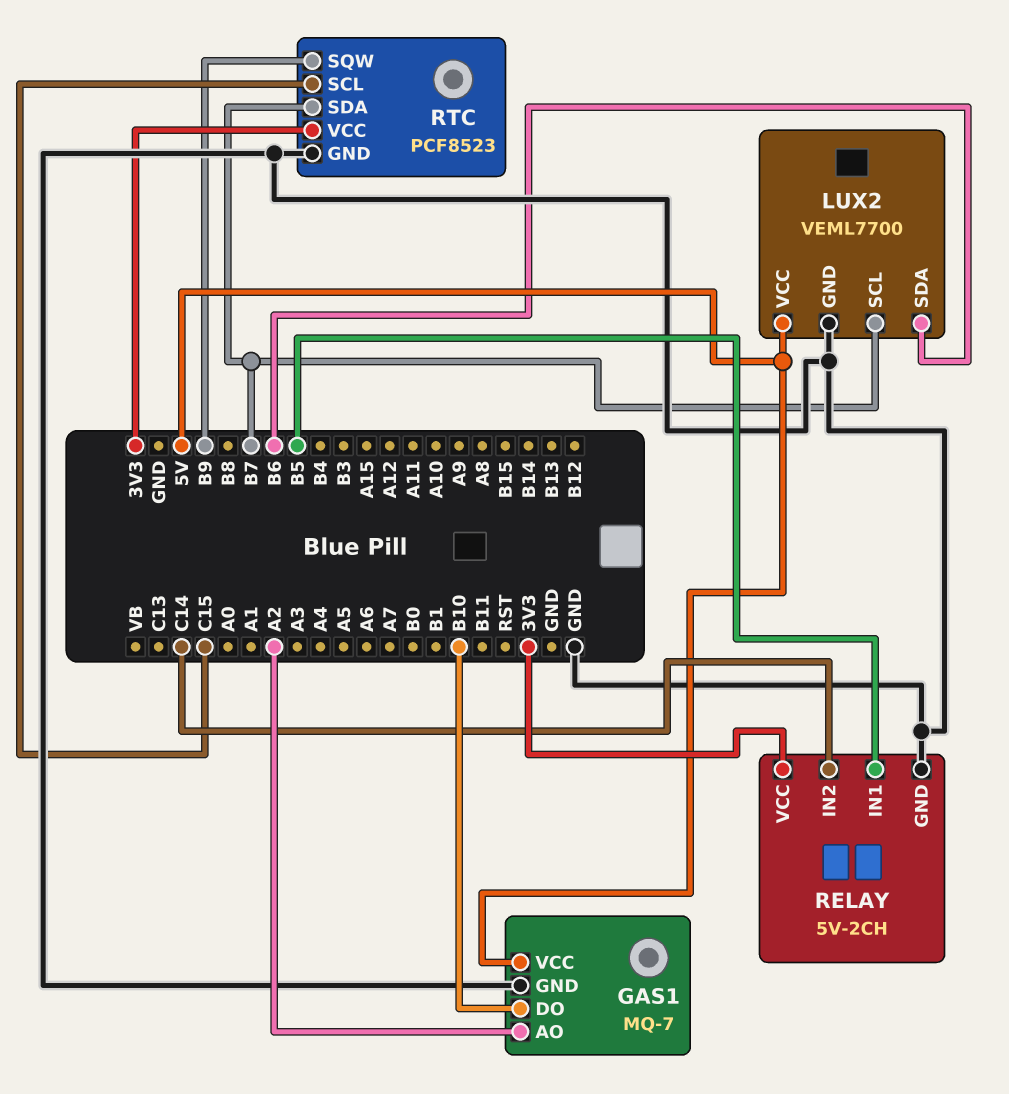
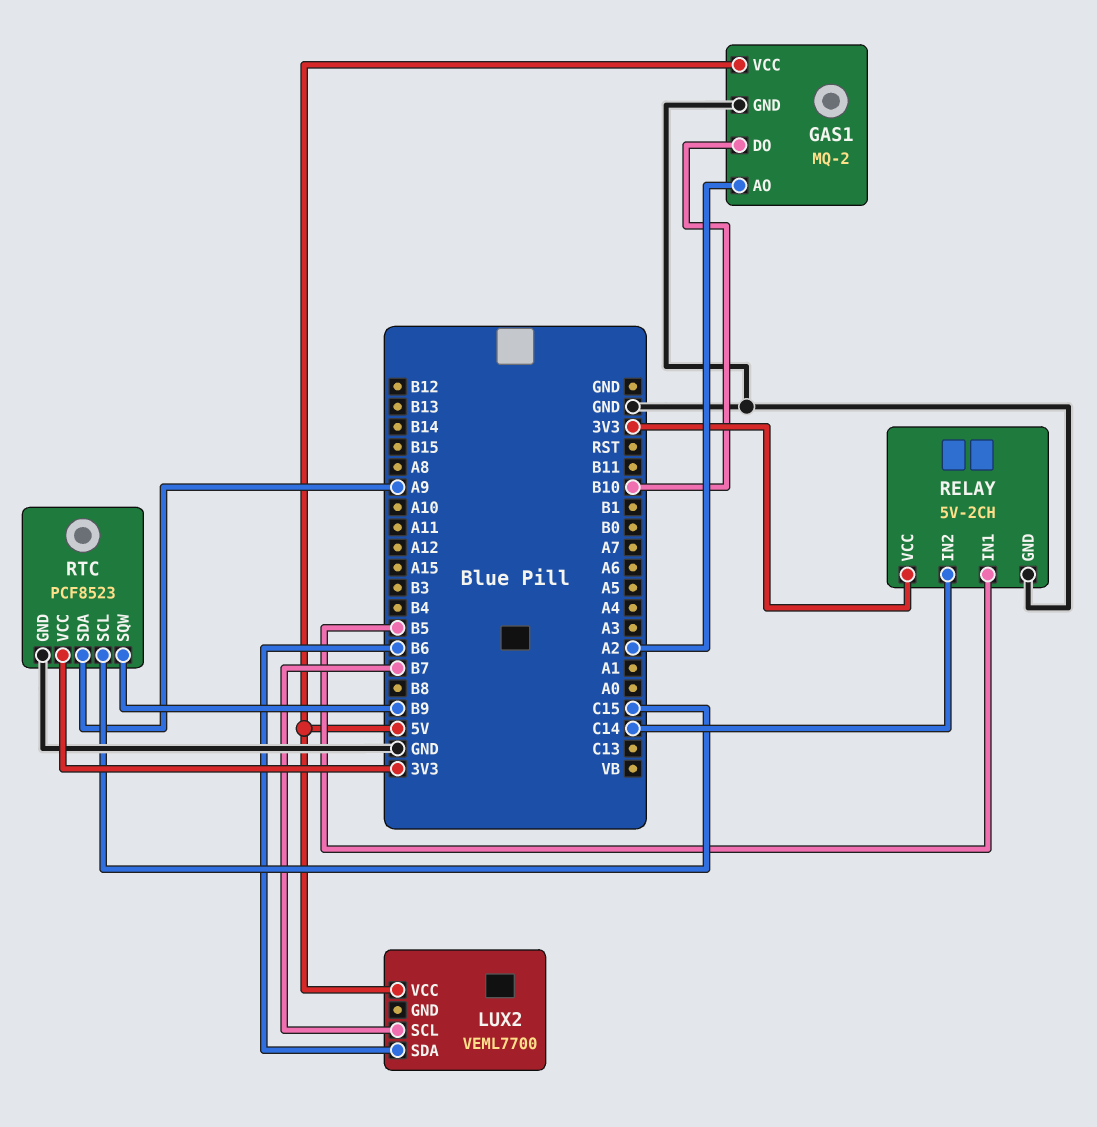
GAS1: MQ-7 -> MQ-2
LUX2 pin GND: GND -> none
RTC pin SDA: B7 -> A9

